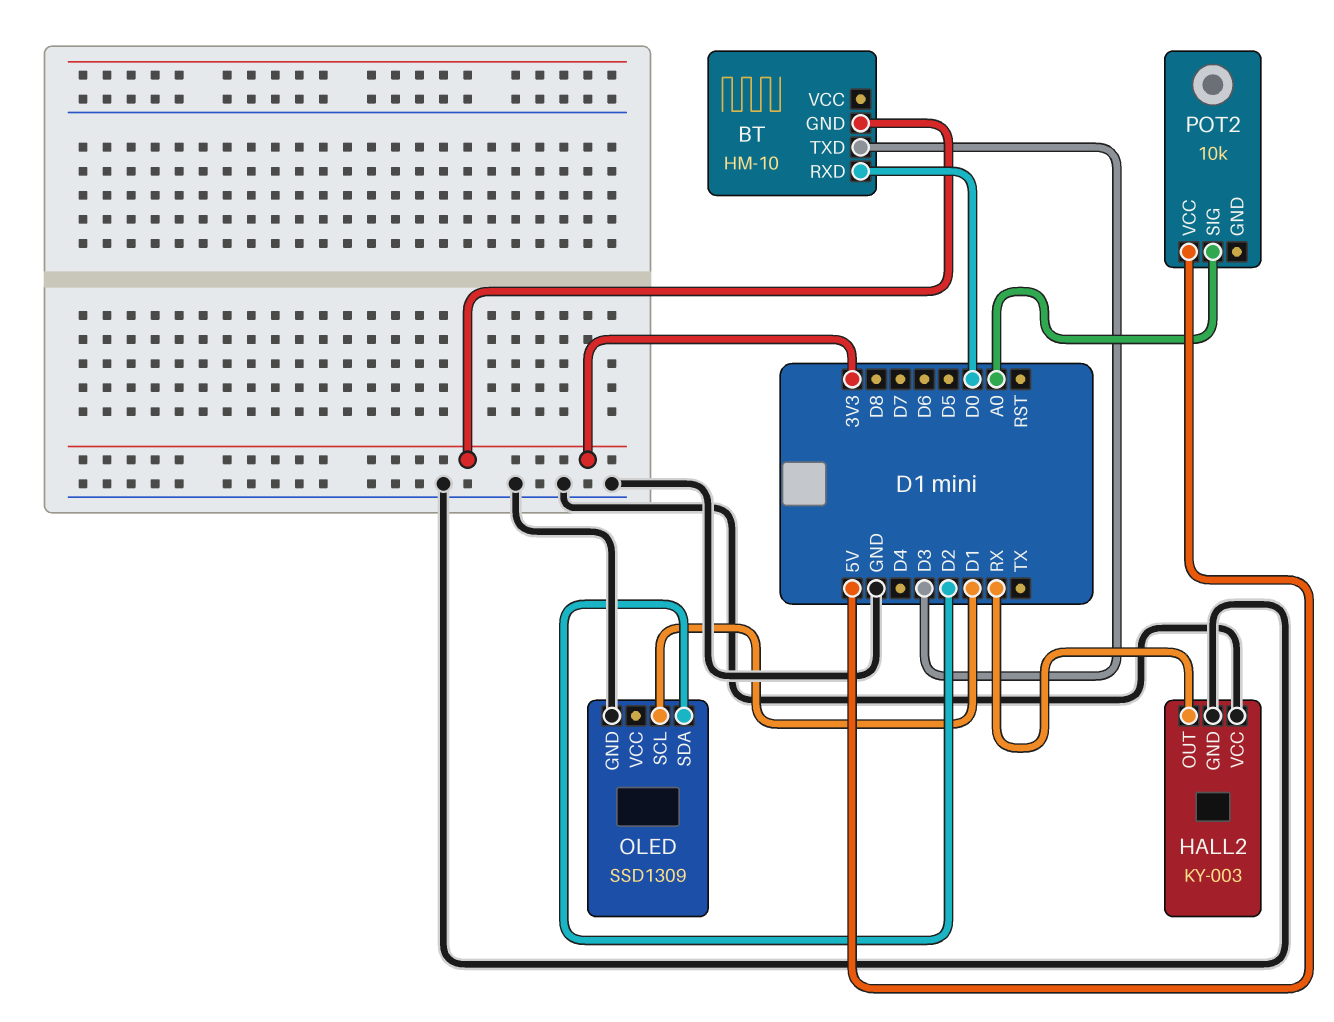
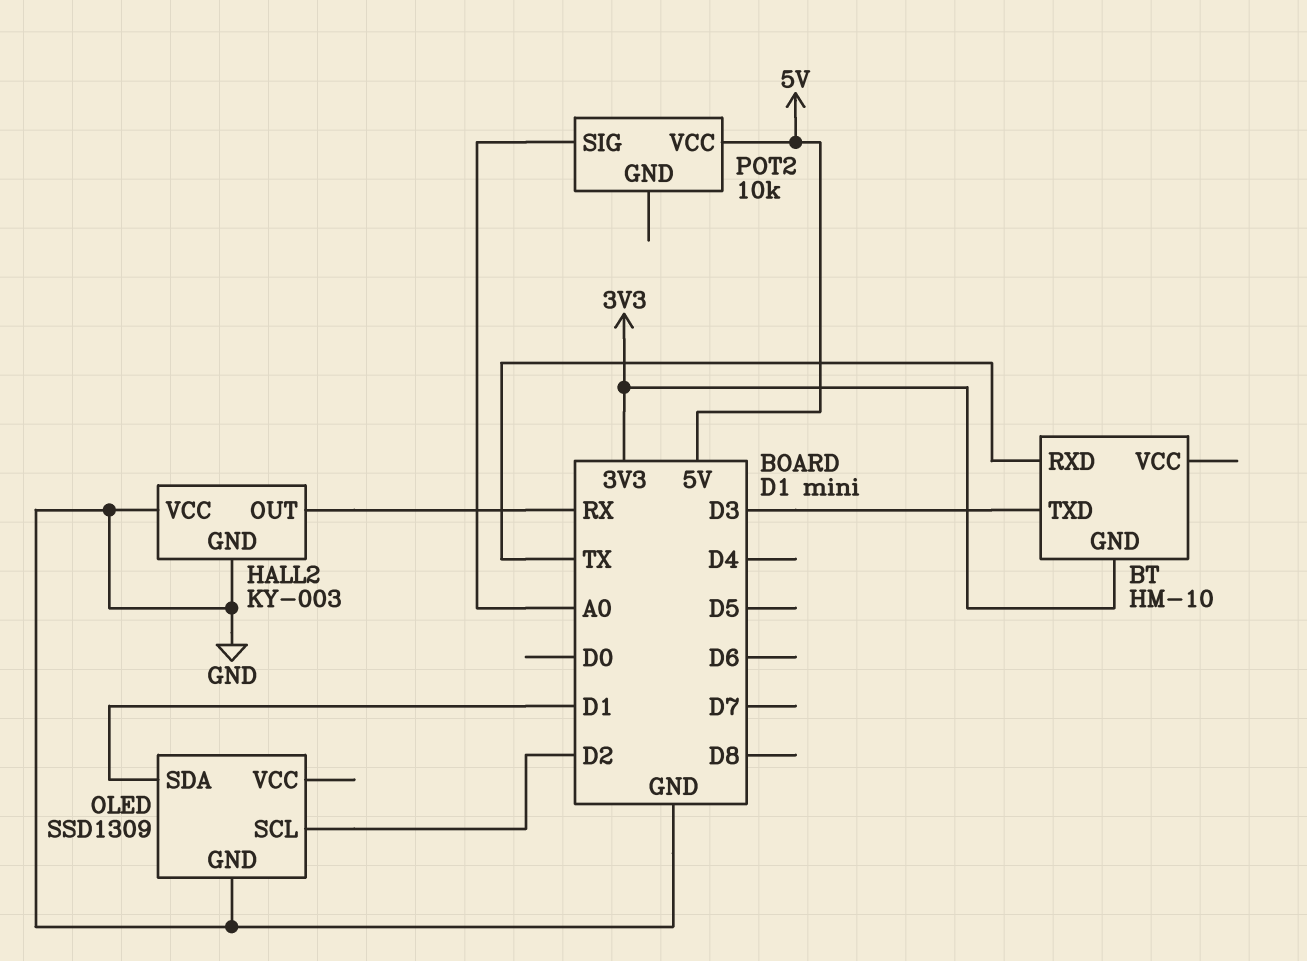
BT pin RXD: D0 -> TX
OLED pin SCL: D1 -> D2
OLED pin SDA: D2 -> D1

